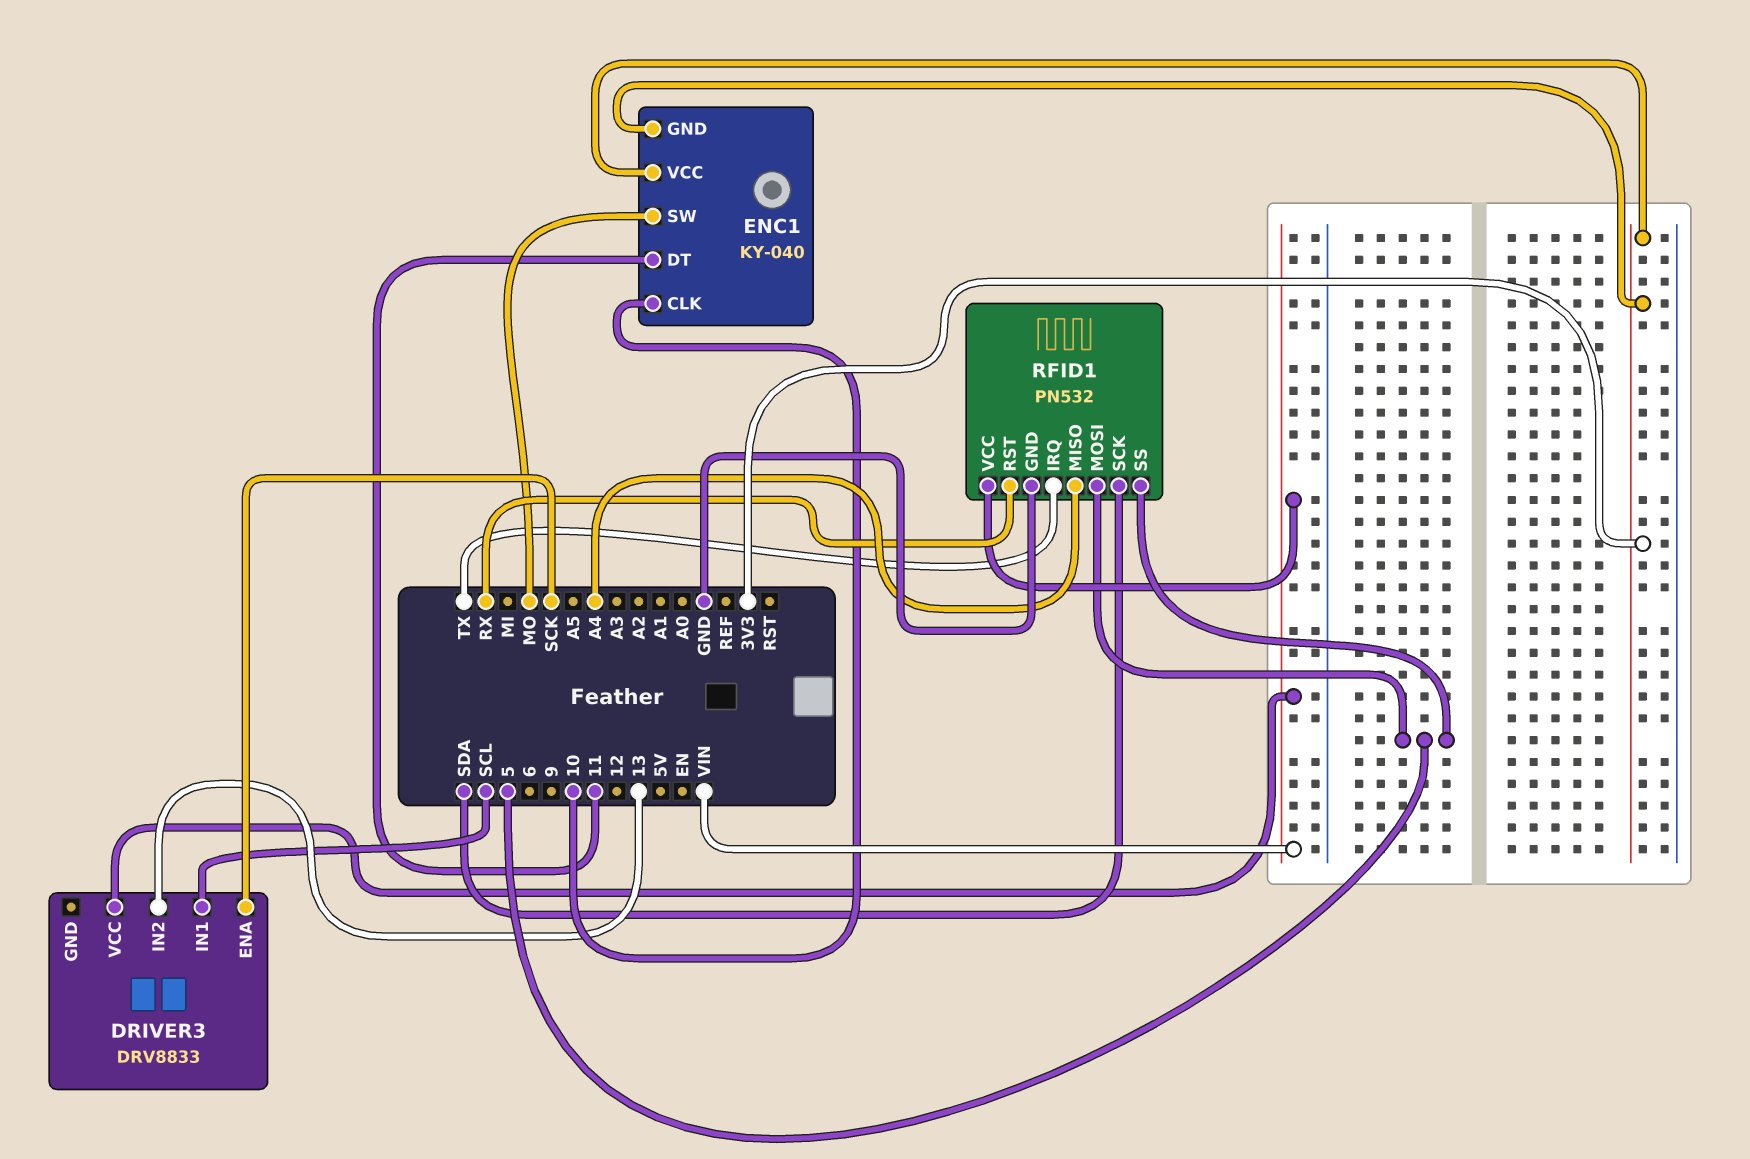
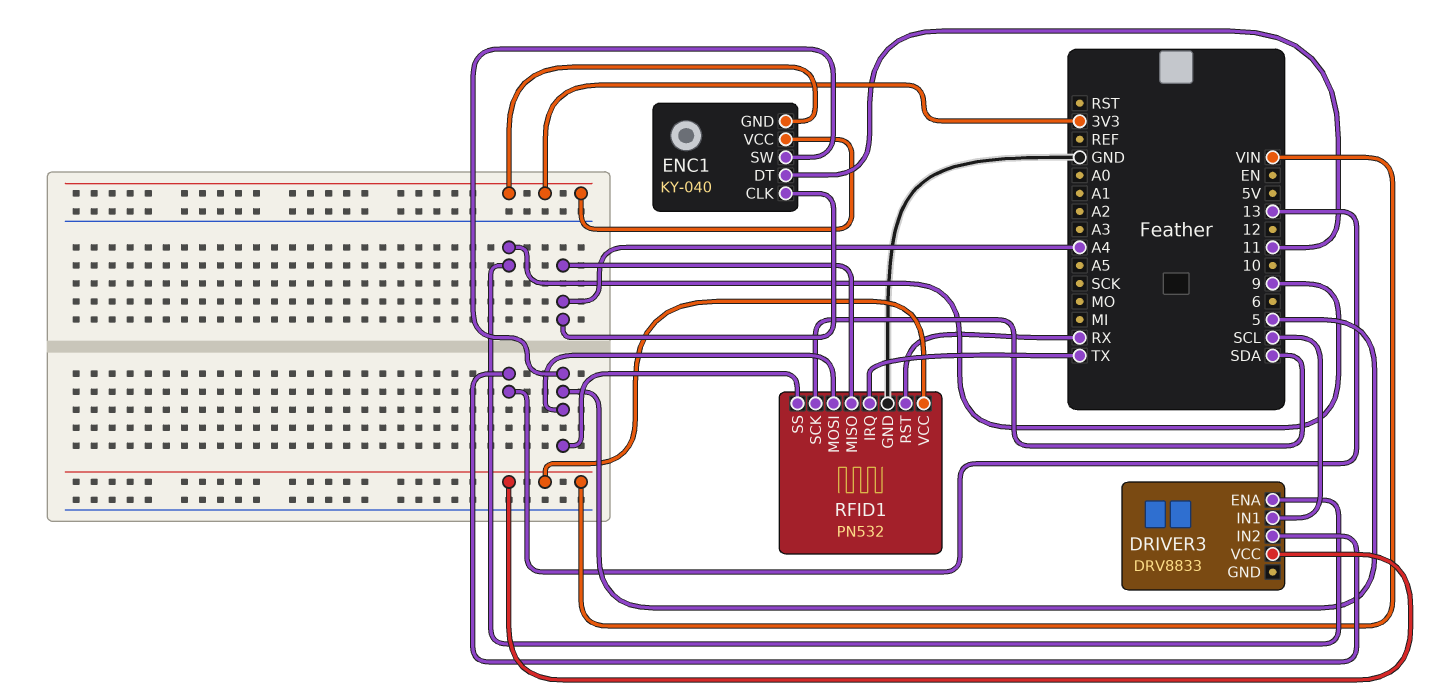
DRIVER3 pin ENA: SCK -> 9
ENC1 pin CLK: 10 -> A4
ENC1 pin SW: MO -> 5

